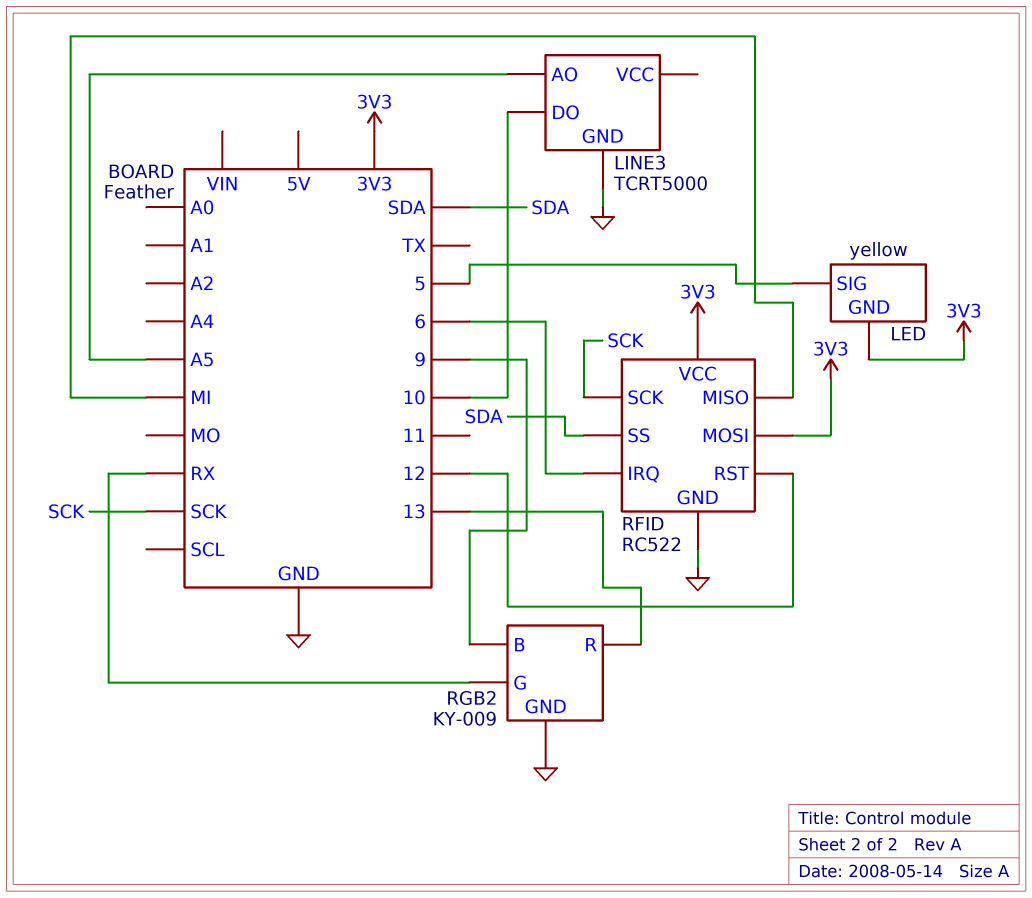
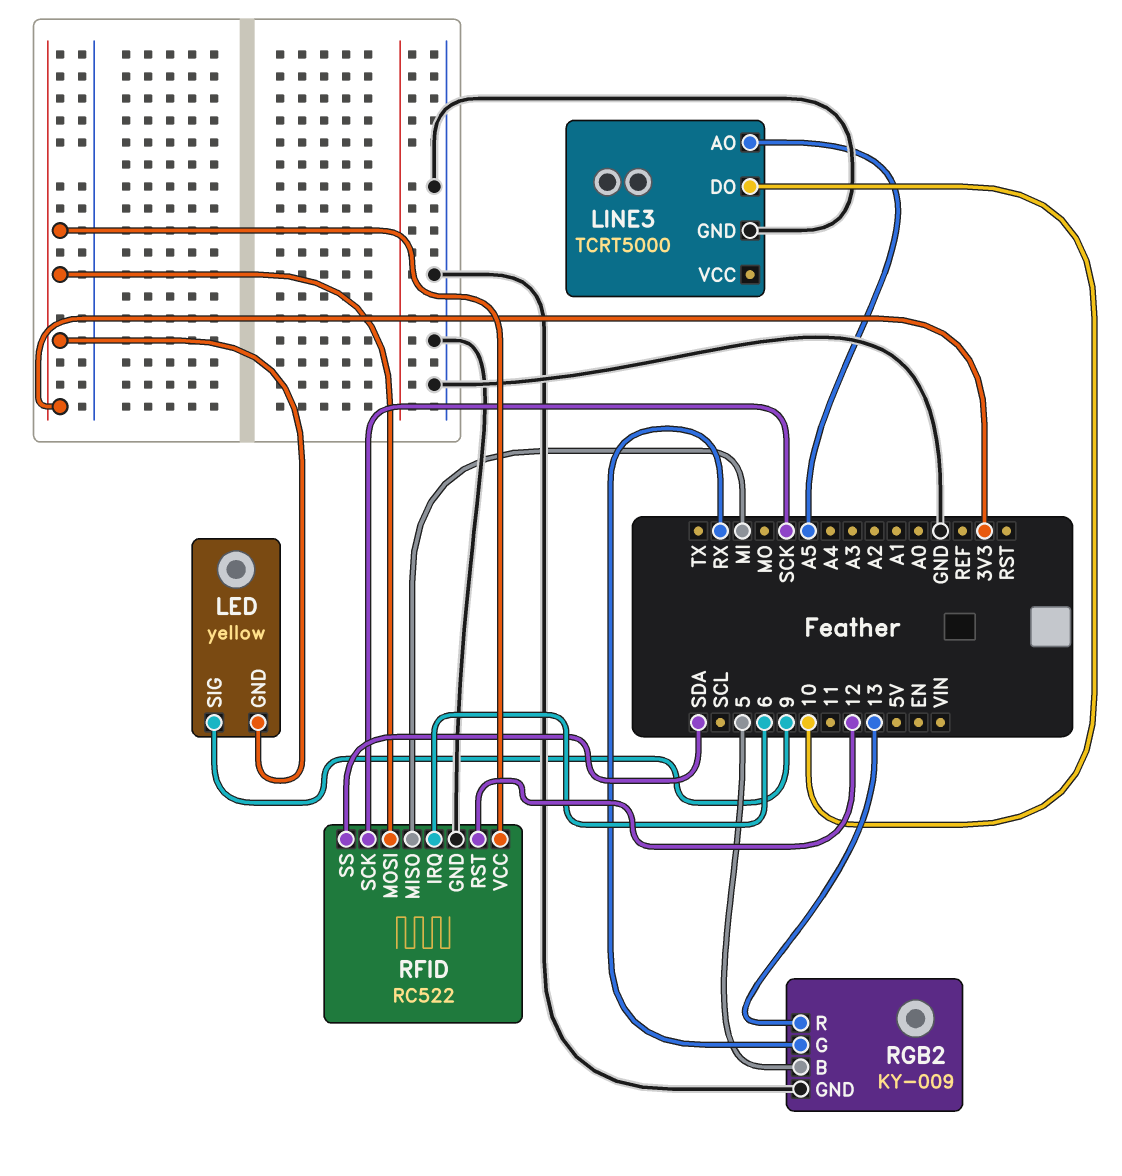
LED pin SIG: 5 -> 9
RGB2 pin B: 9 -> 5

